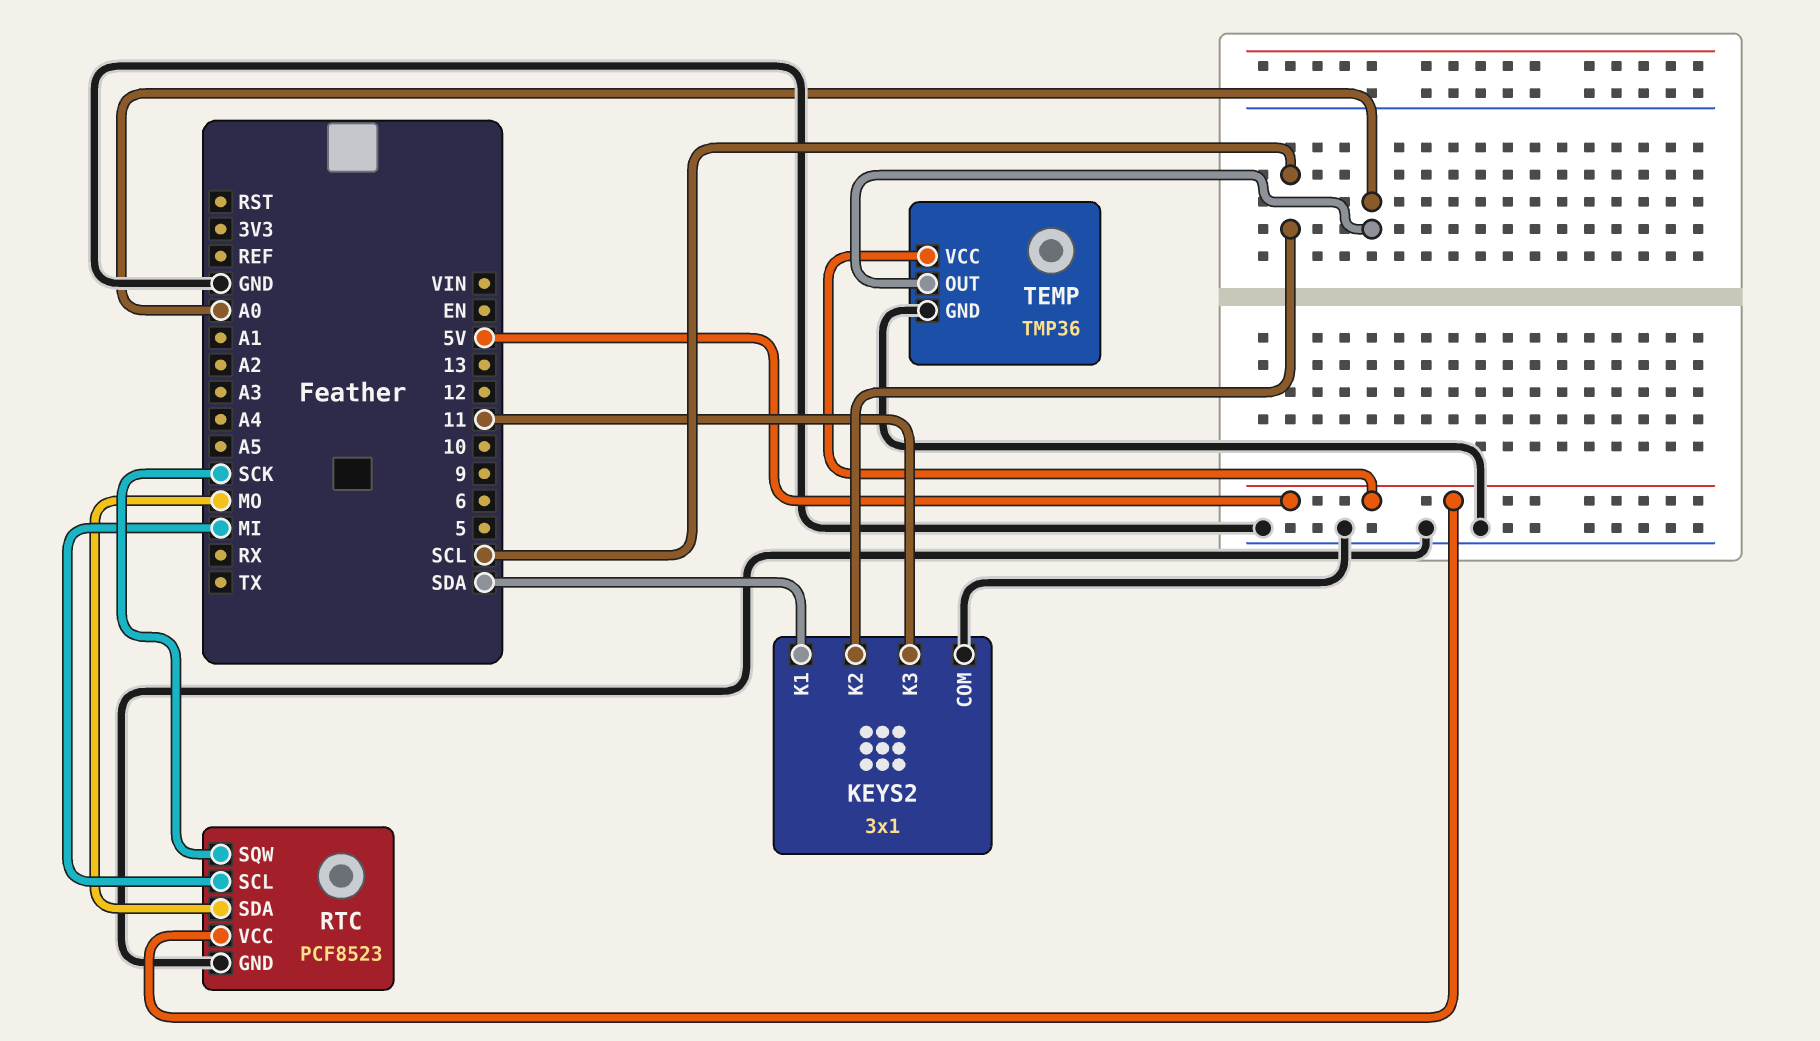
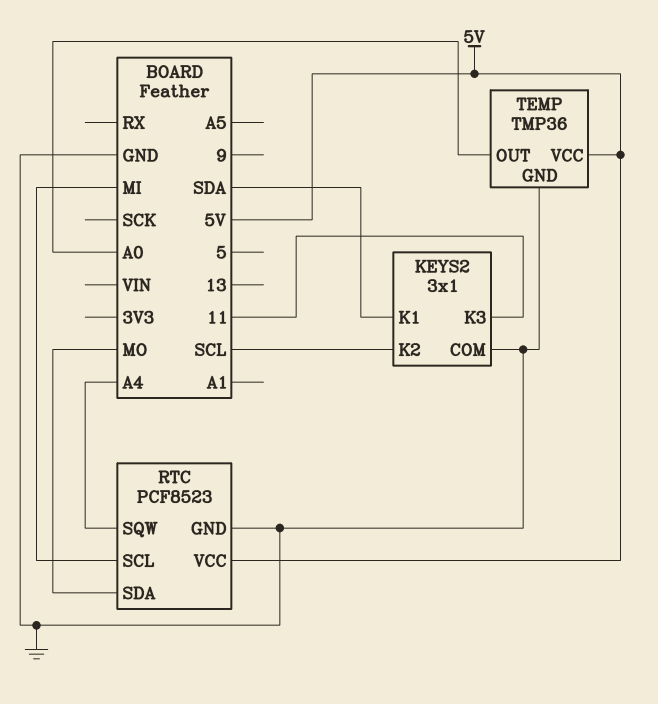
RTC pin SQW: SCK -> A4

